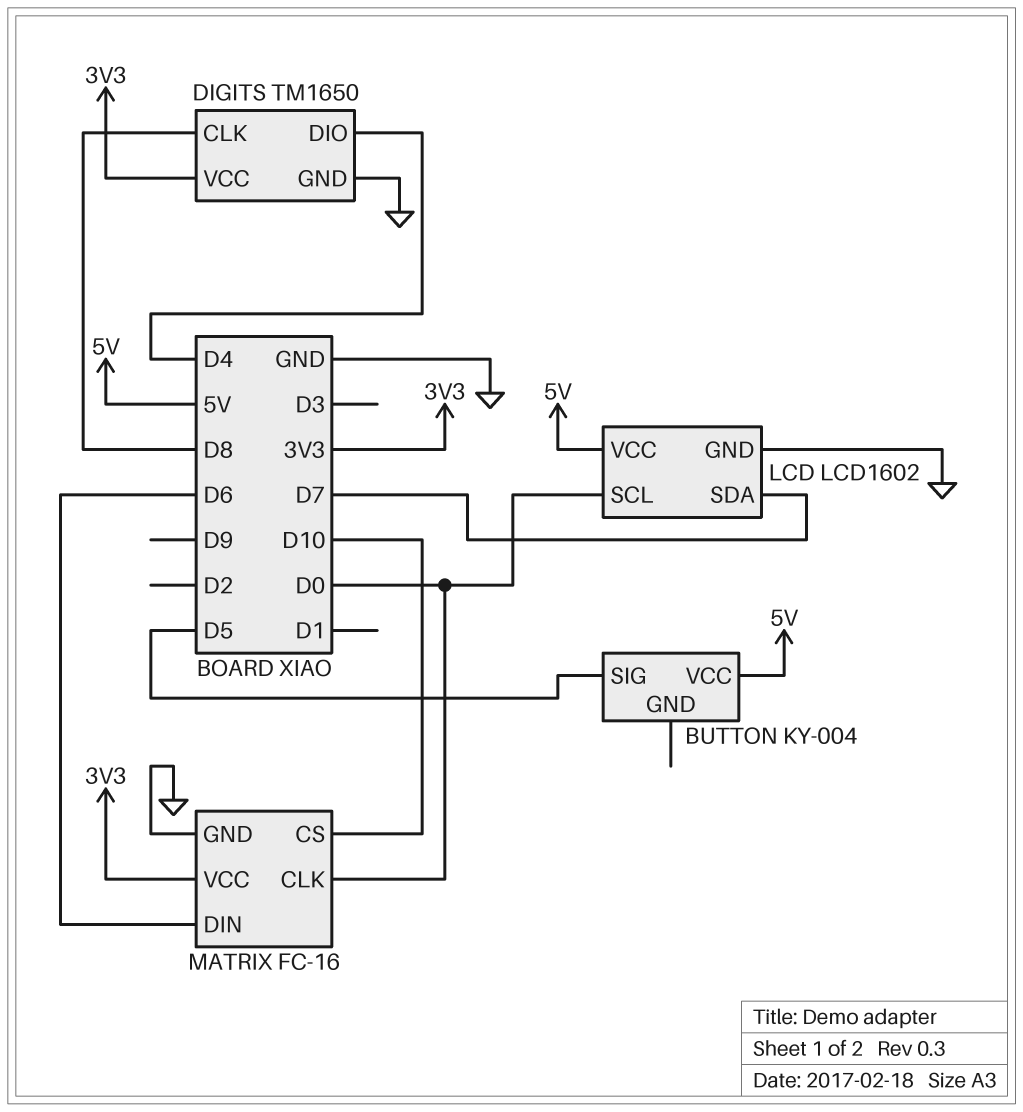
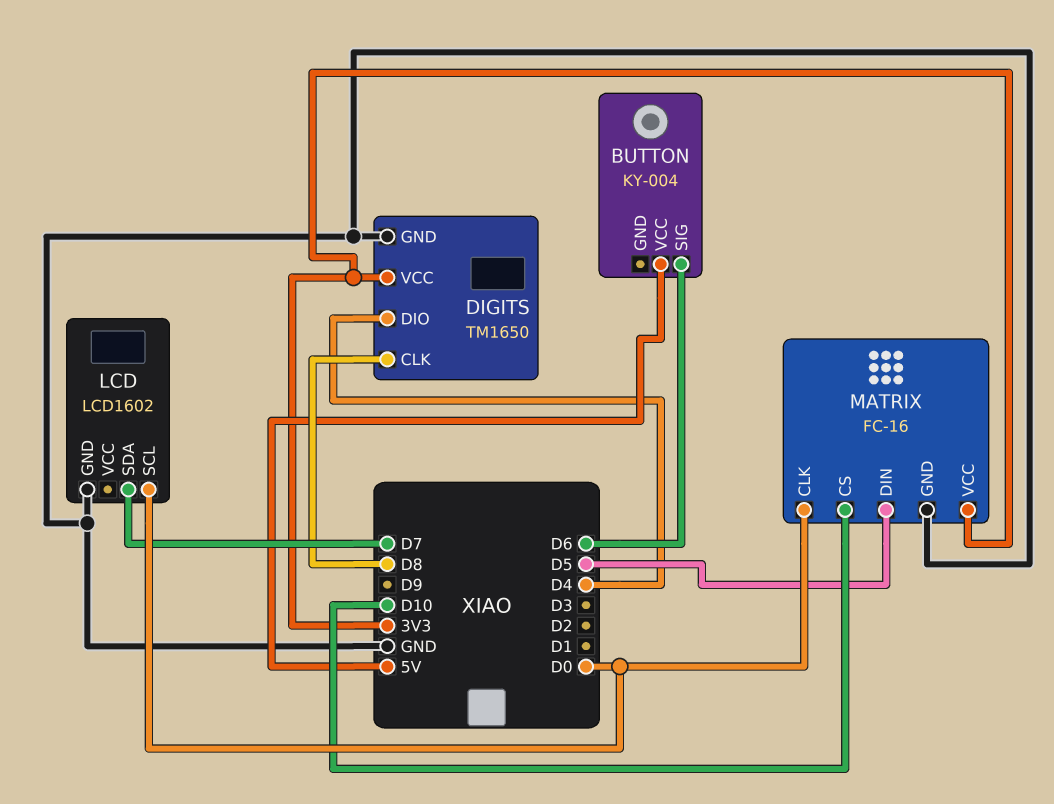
BUTTON pin SIG: D5 -> D6
LCD pin VCC: 5V -> none
MATRIX pin DIN: D6 -> D5

